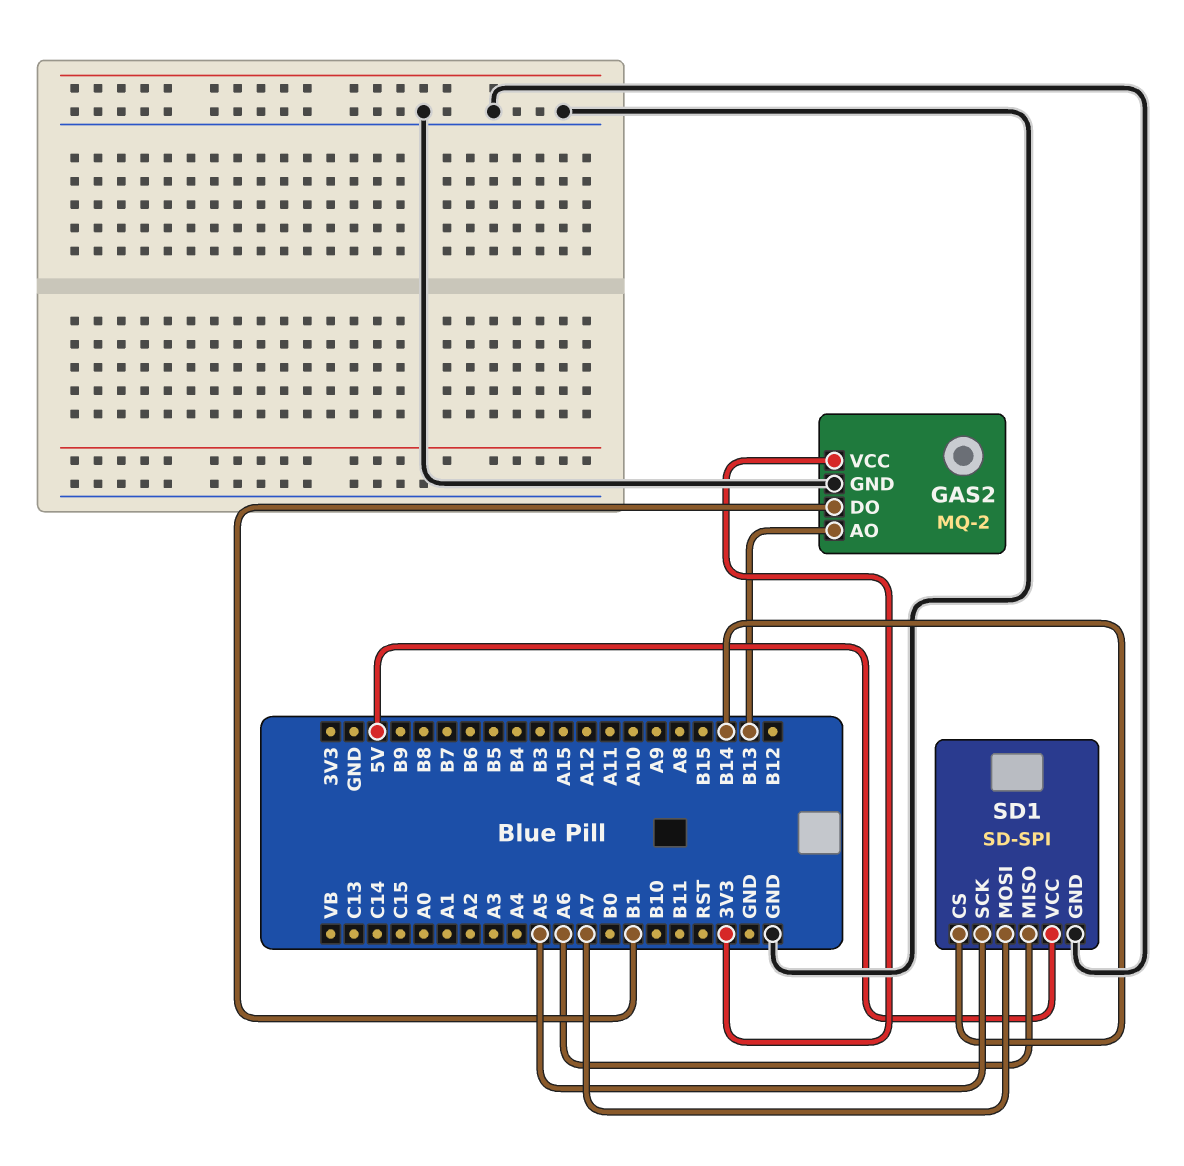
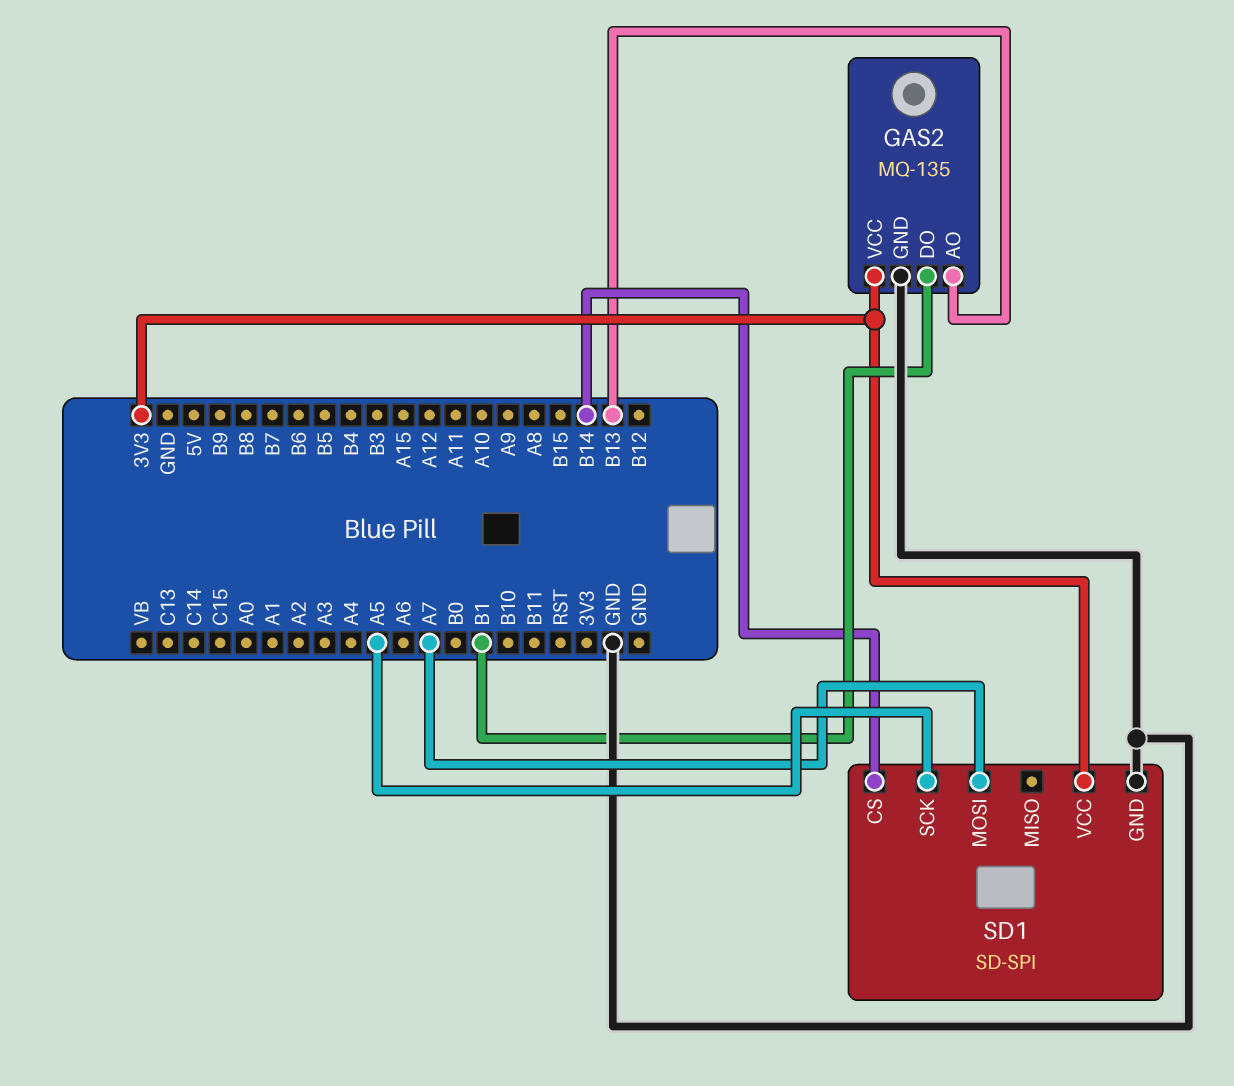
GAS2: MQ-2 -> MQ-135
SD1 pin MISO: A6 -> none
SD1 pin VCC: 5V -> 3V3

